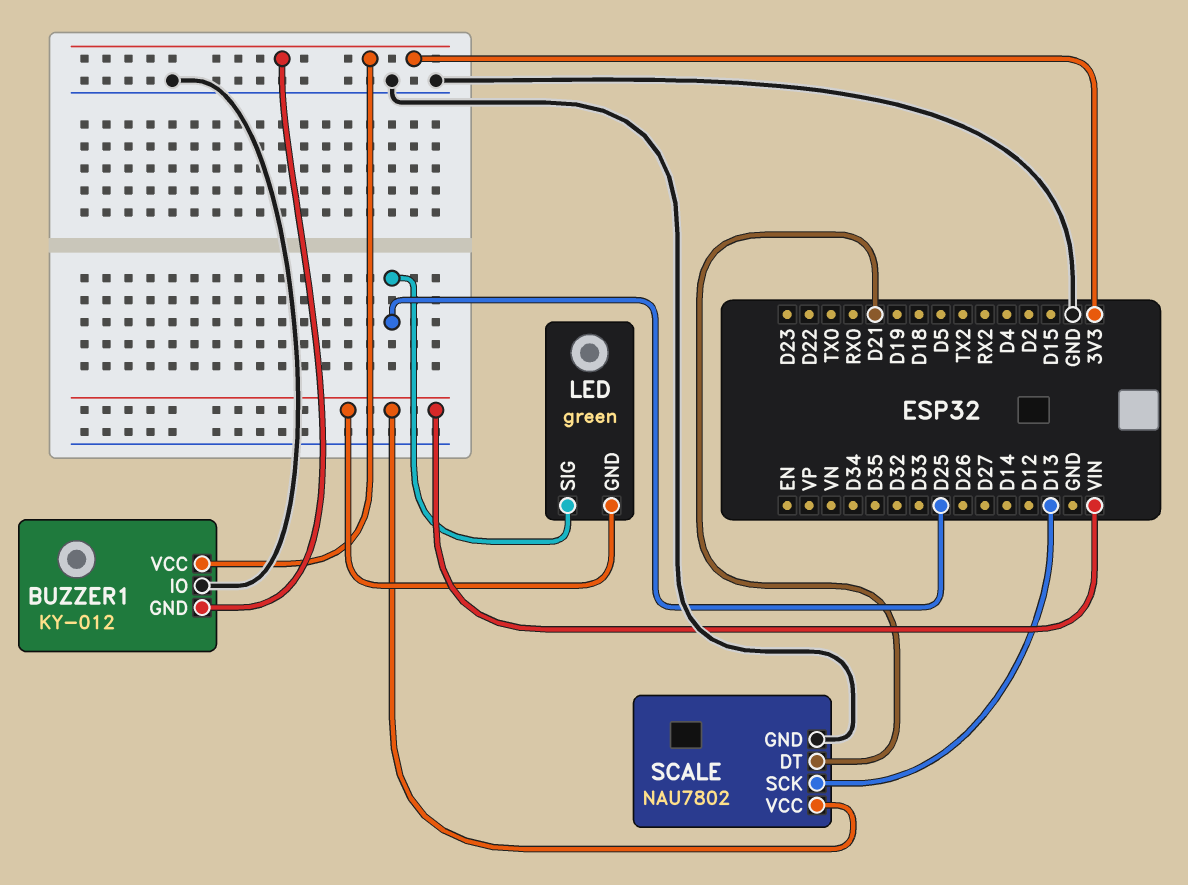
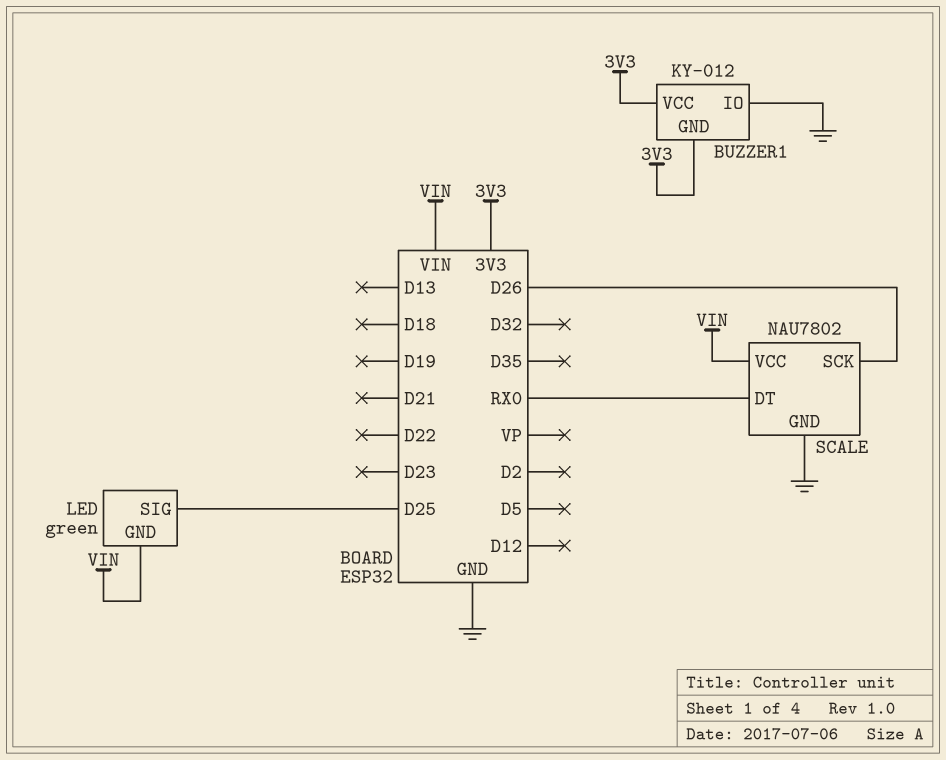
SCALE pin DT: D21 -> RX0
SCALE pin SCK: D13 -> D26

